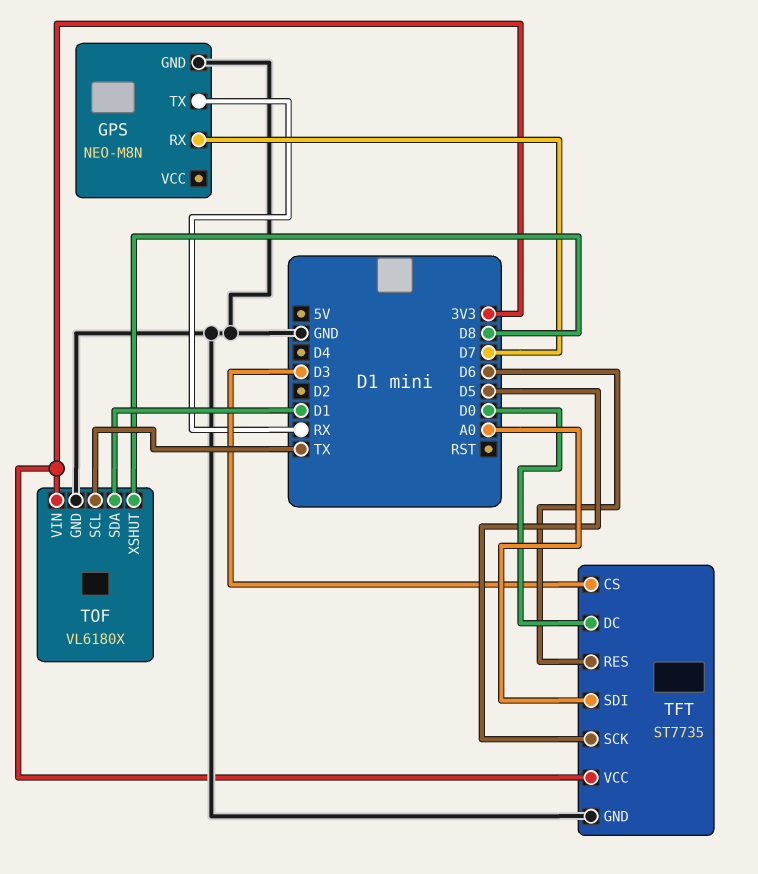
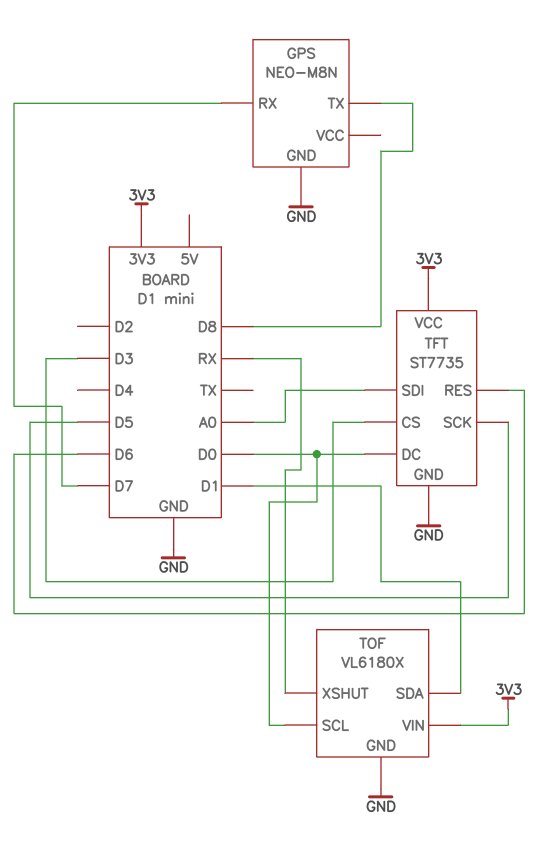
GPS pin TX: RX -> D8
TOF pin SCL: TX -> D0
TOF pin XSHUT: D8 -> RX

